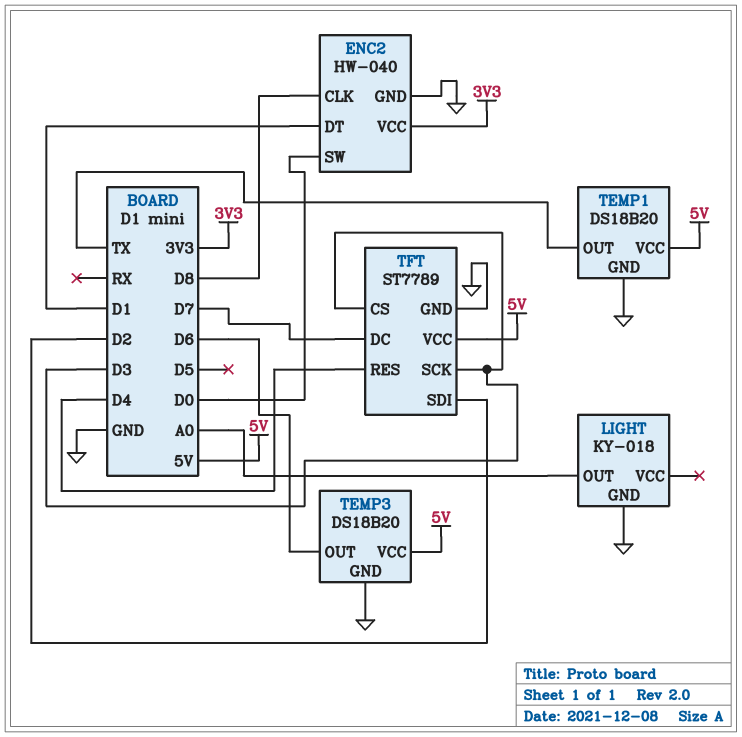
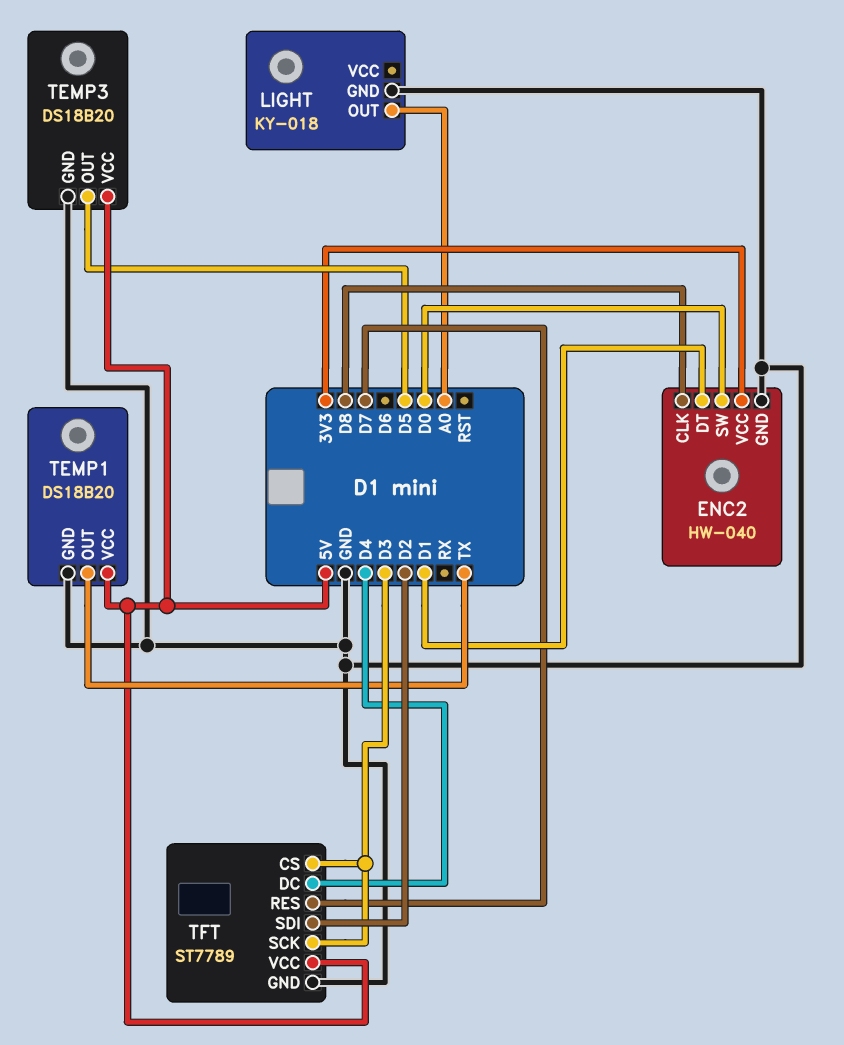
TEMP3 pin OUT: D6 -> D5
TFT pin DC: D7 -> D4
TFT pin RES: D4 -> D7

